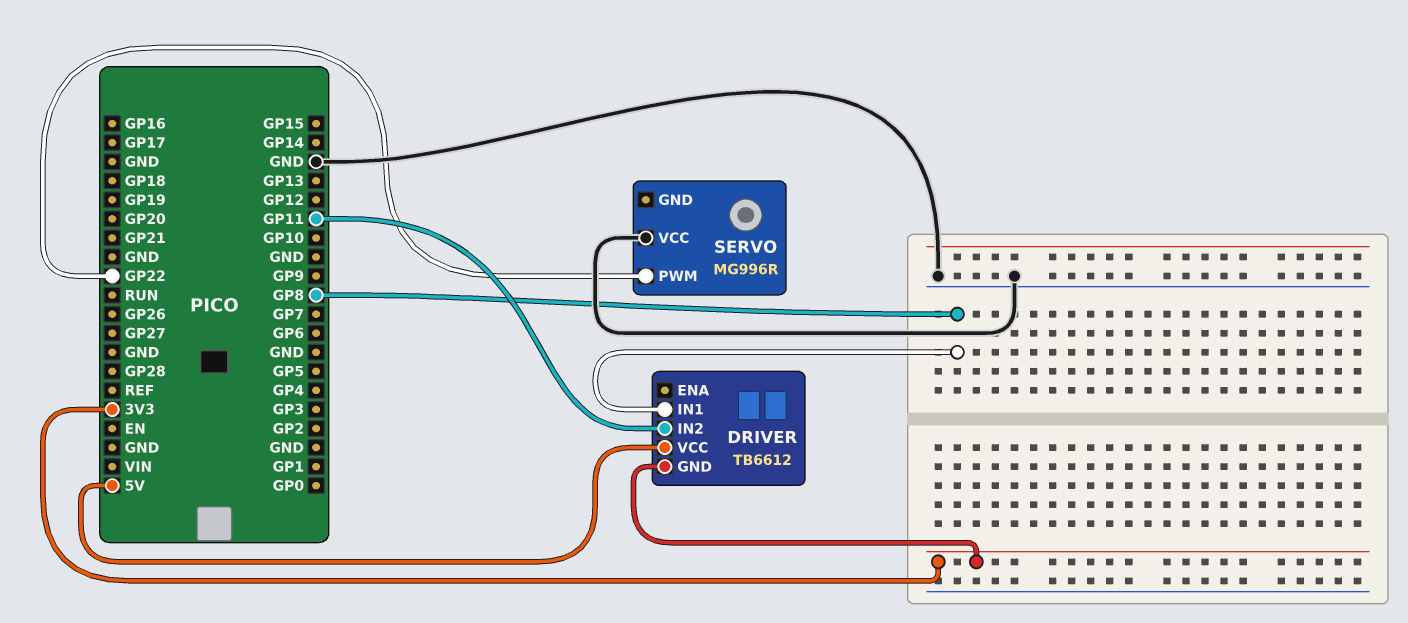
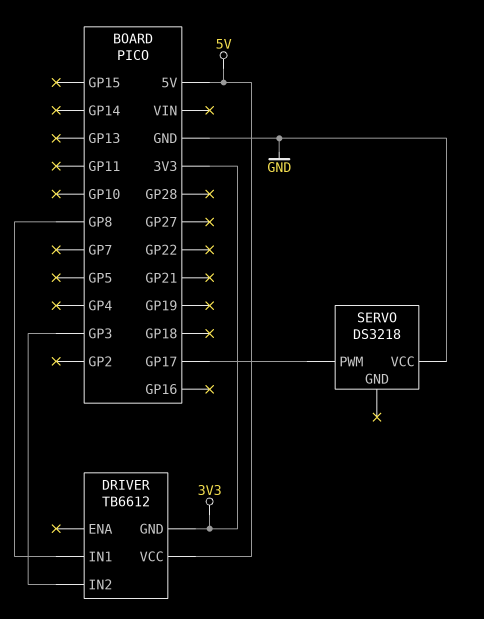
DRIVER pin IN2: GP11 -> GP3
SERVO: MG996R -> DS3218
SERVO pin PWM: GP22 -> GP17

